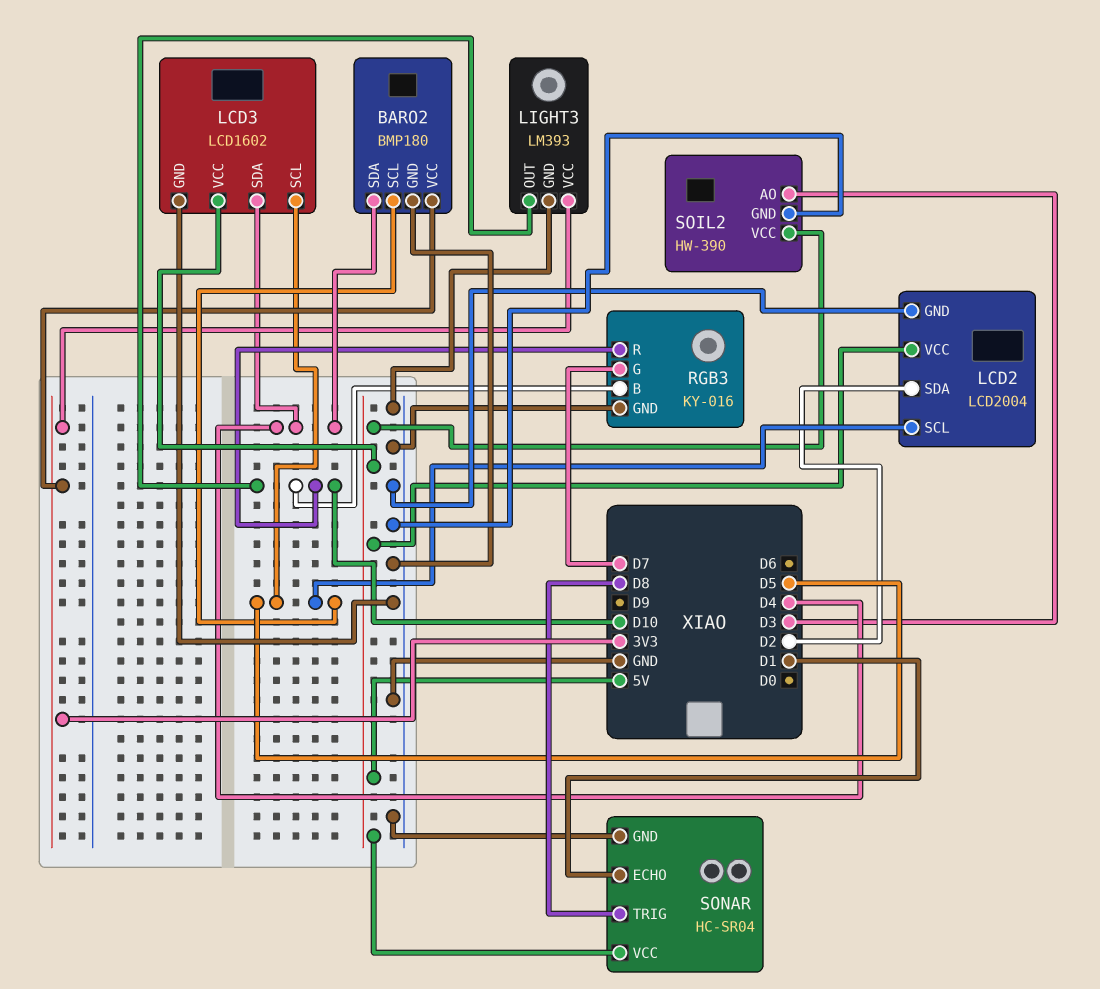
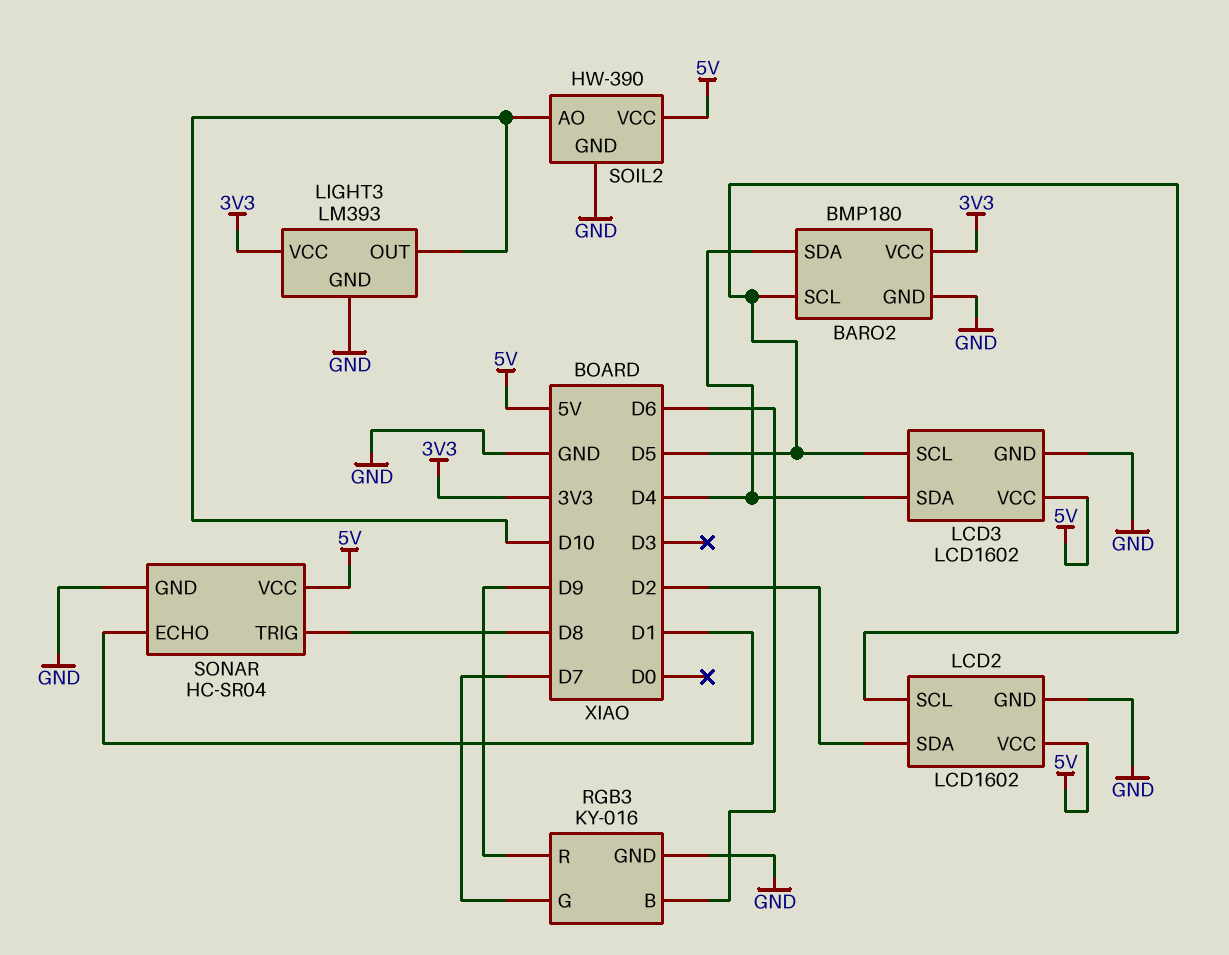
LCD2: LCD2004 -> LCD1602
RGB3 pin B: D10 -> D6
RGB3 pin R: D10 -> D9
SOIL2 pin AO: D3 -> D10

